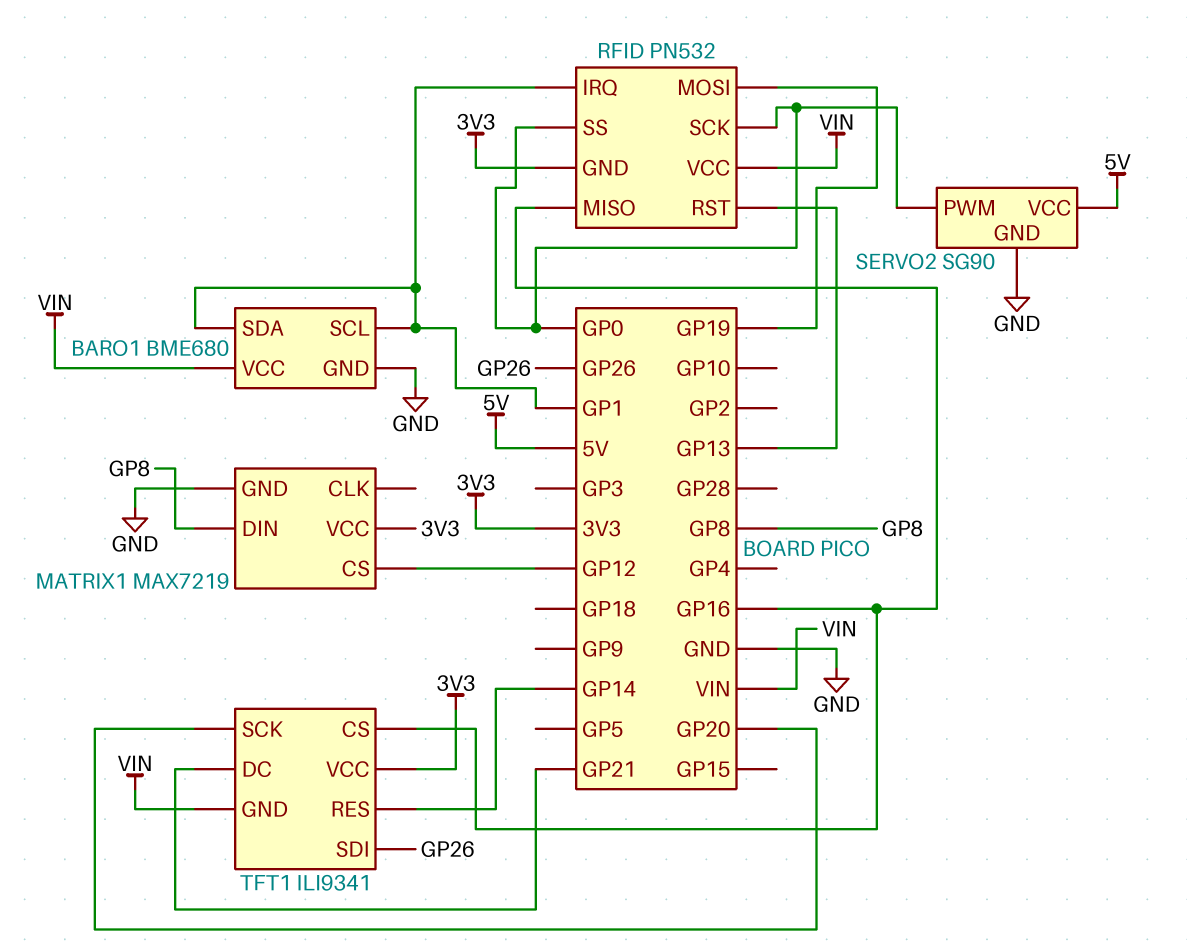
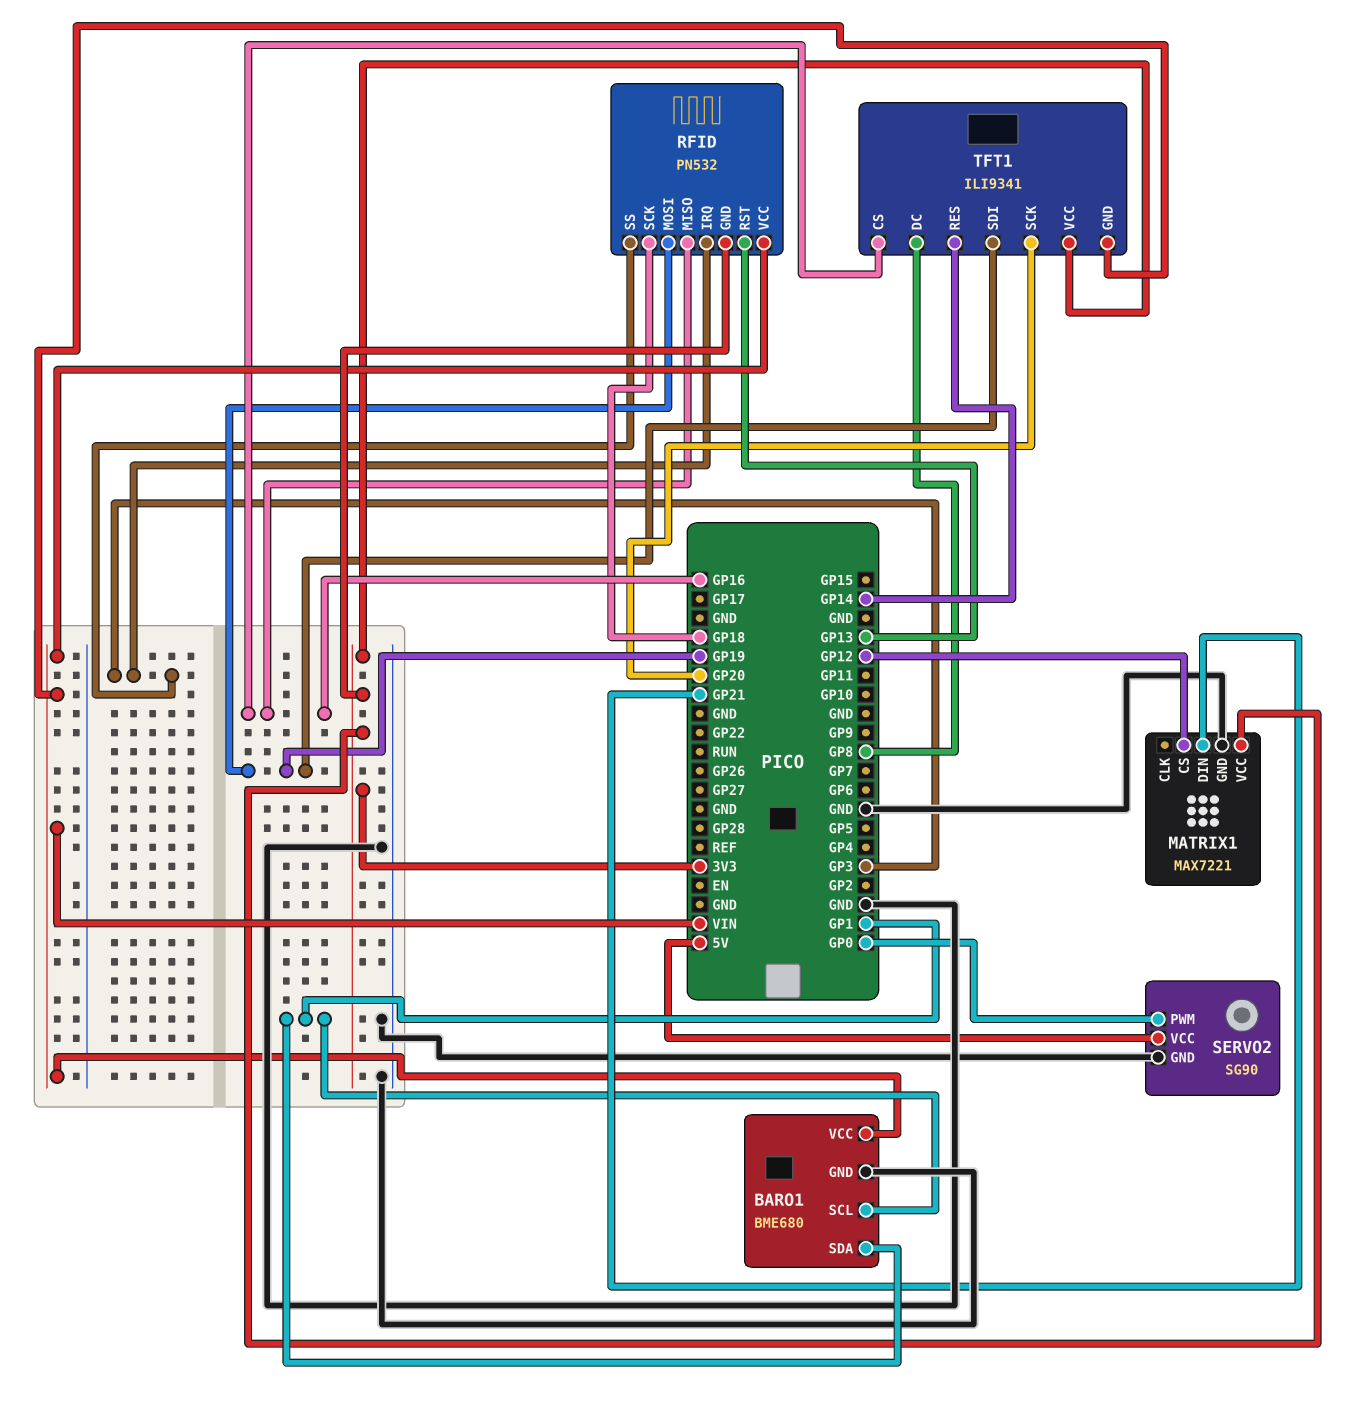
MATRIX1: MAX7219 -> MAX7221
MATRIX1 pin DIN: GP8 -> GP21
RFID pin IRQ: GP1 -> GP3
RFID pin SCK: GP0 -> GP18
RFID pin SS: GP0 -> GP3
TFT1 pin DC: GP21 -> GP8
TFT1 pin SDI: GP26 -> GP19

